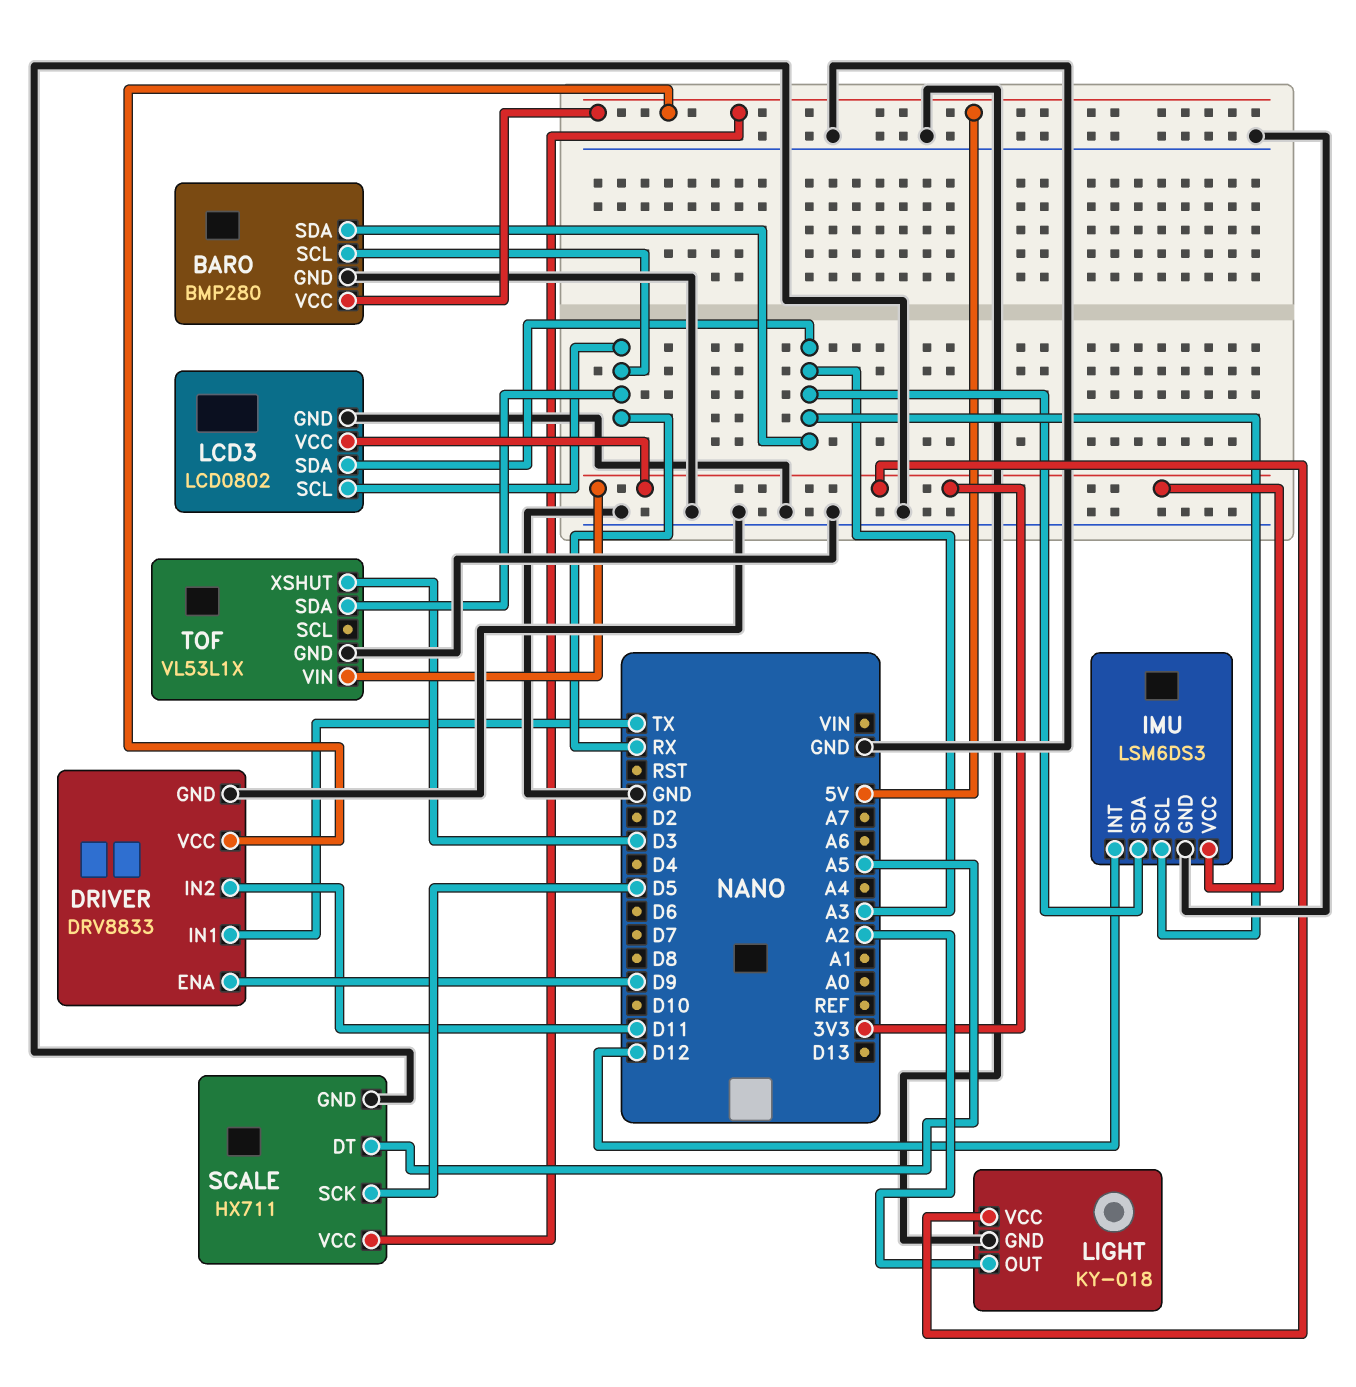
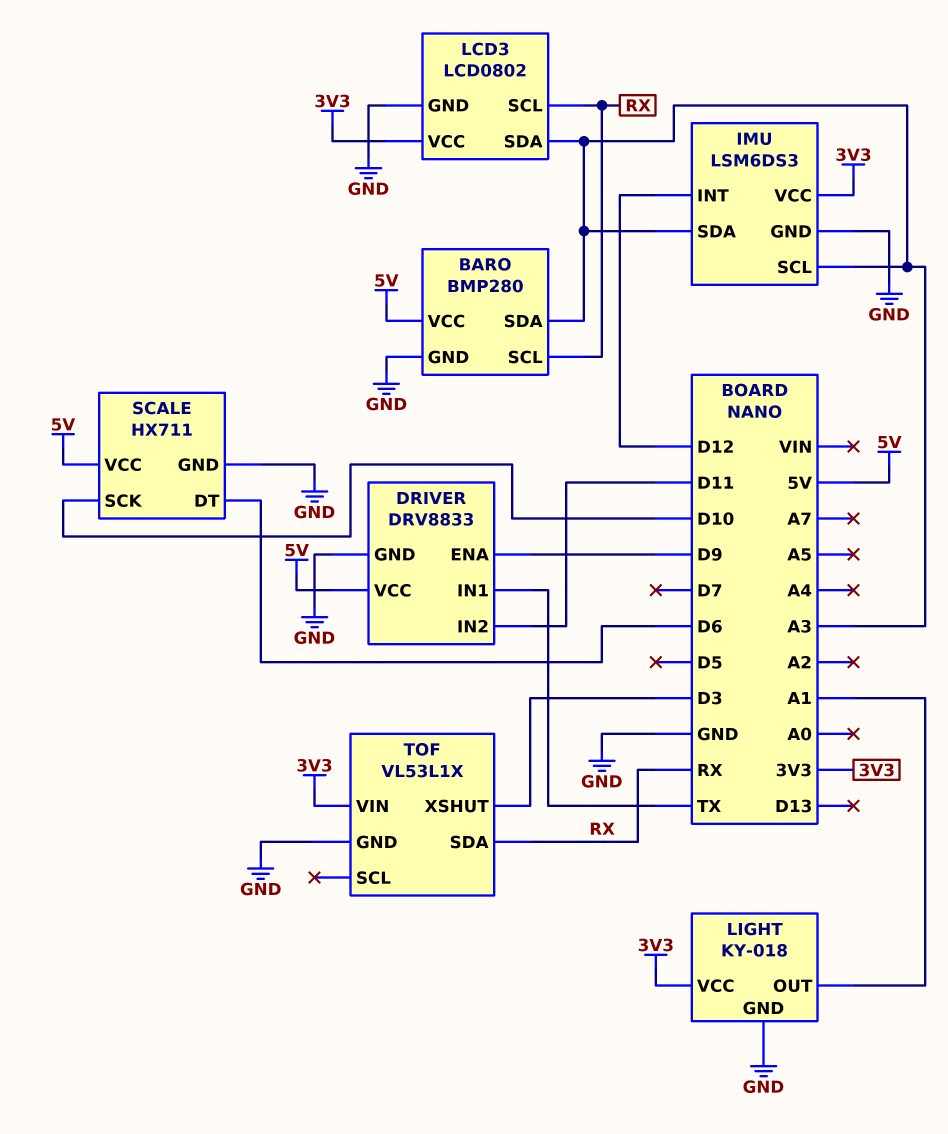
LIGHT pin OUT: A2 -> A1
SCALE pin DT: A5 -> D6
SCALE pin SCK: D5 -> D10

